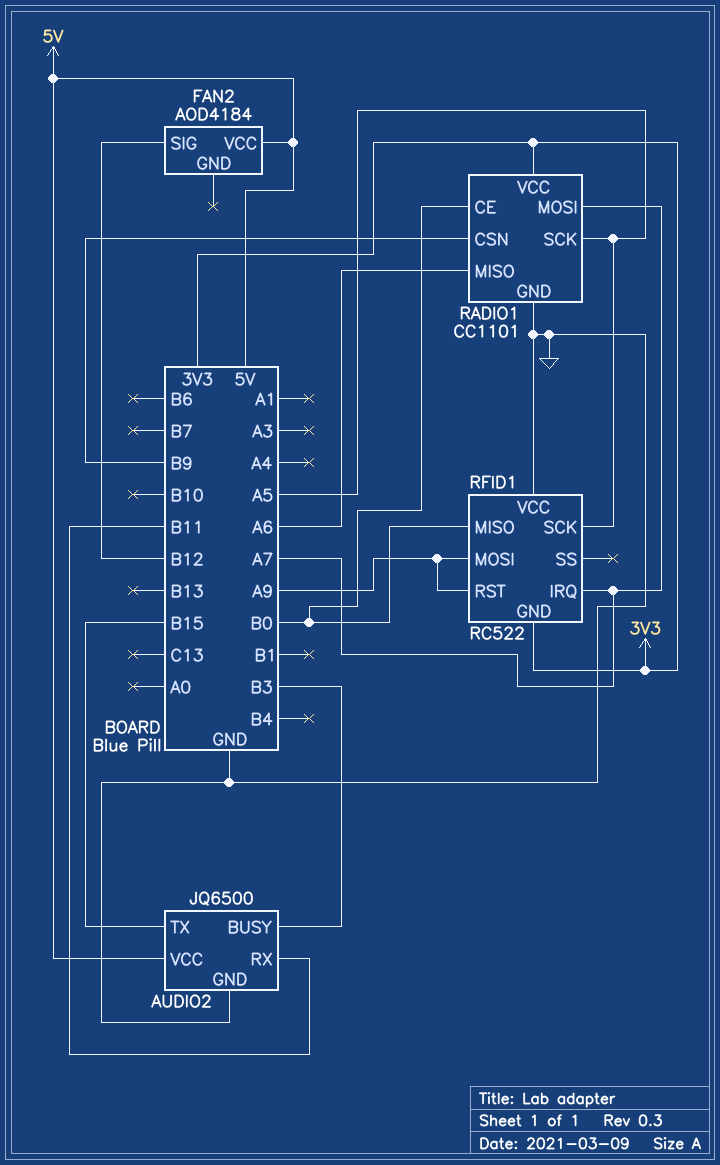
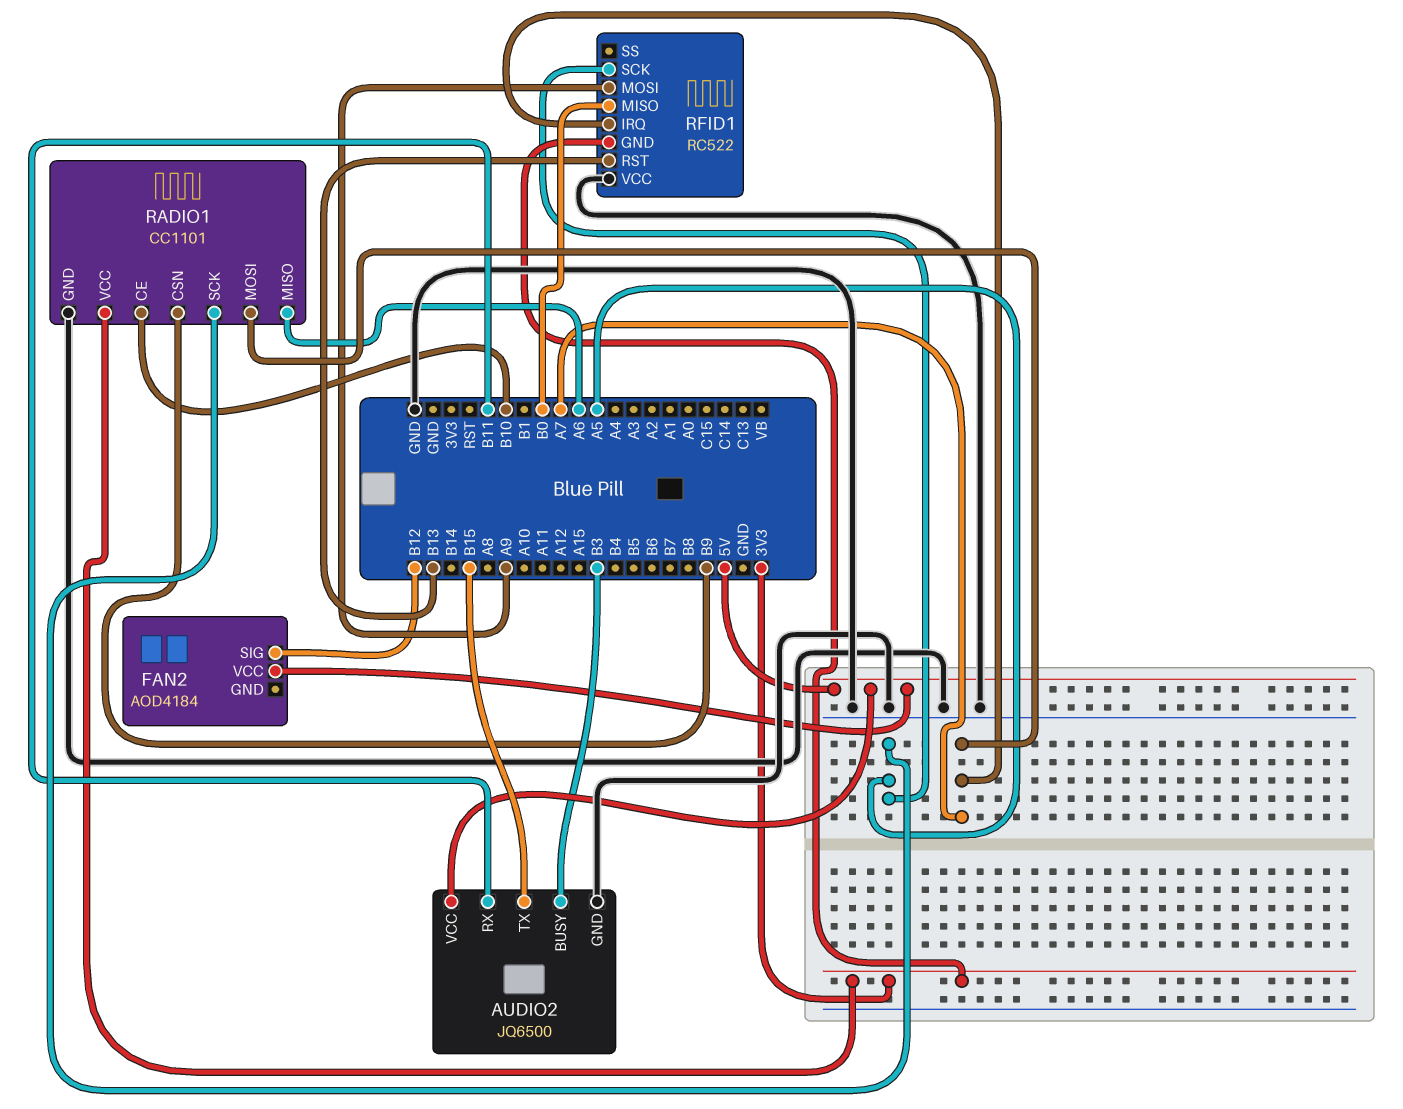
RADIO1 pin CE: B0 -> B10
RFID1 pin RST: A9 -> B13

